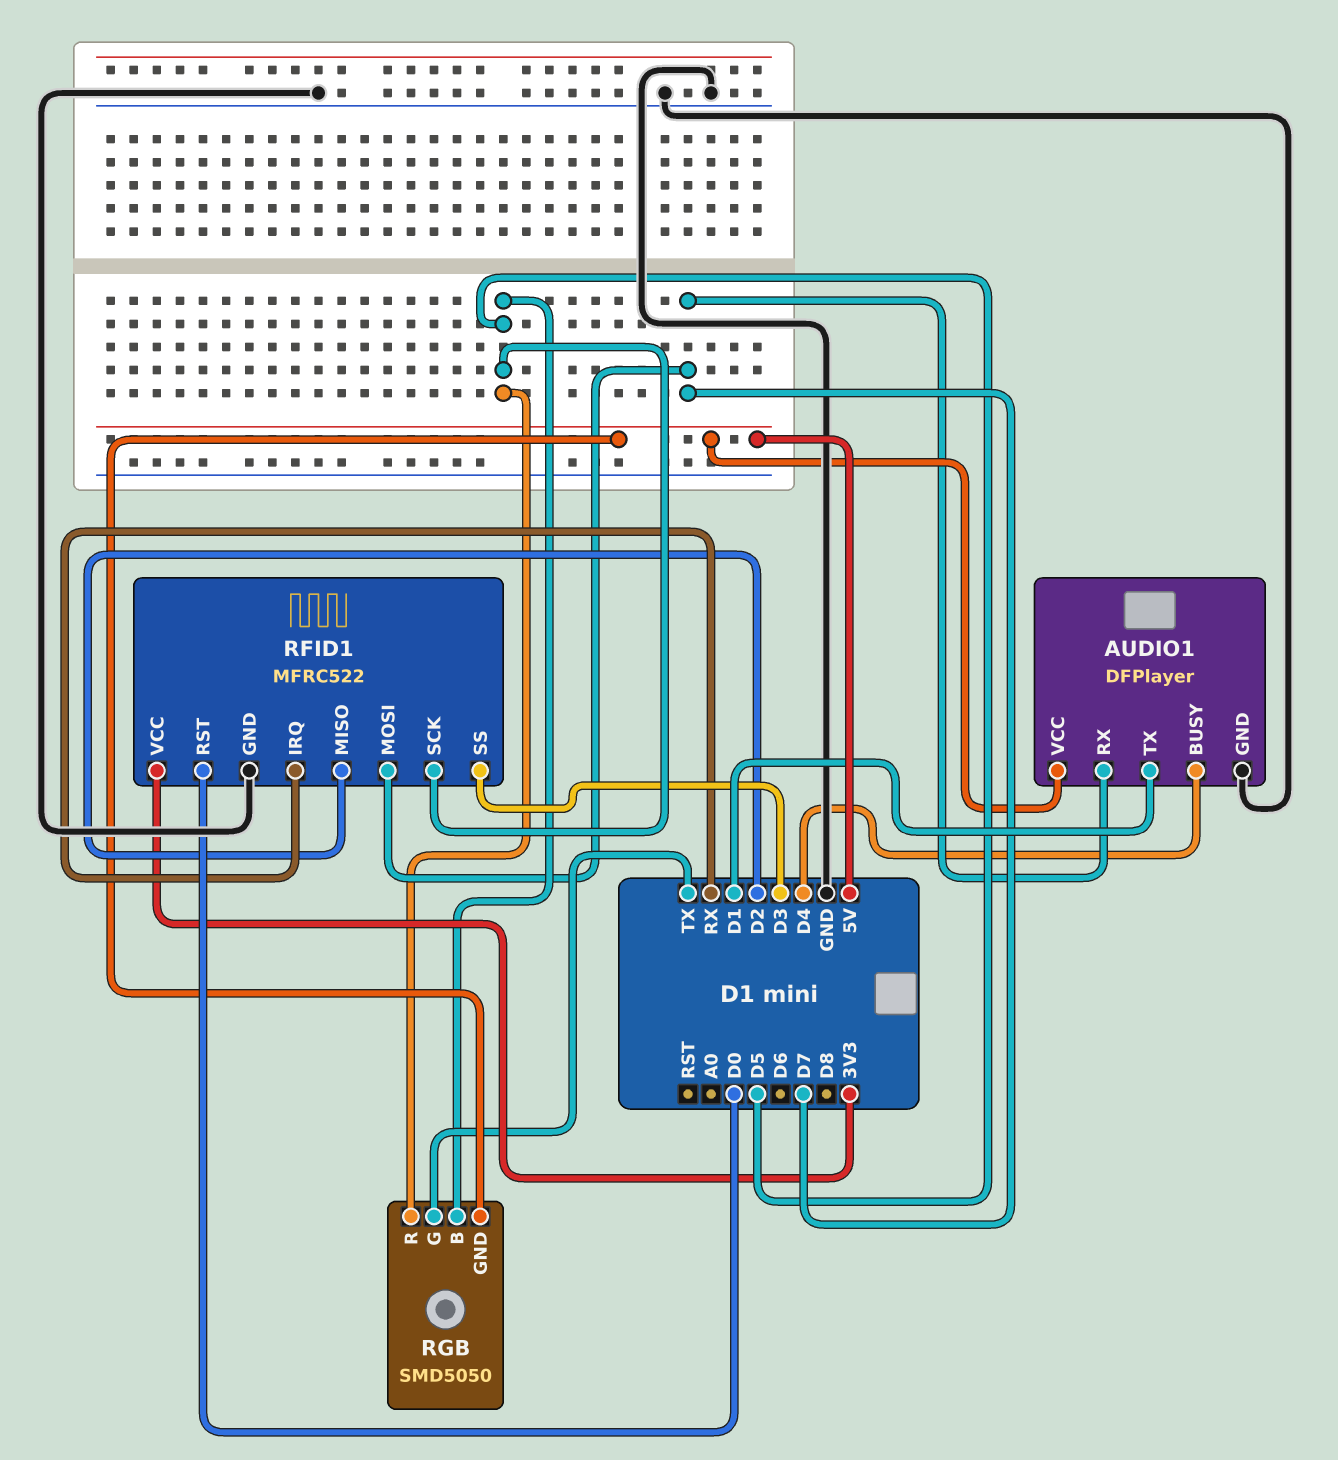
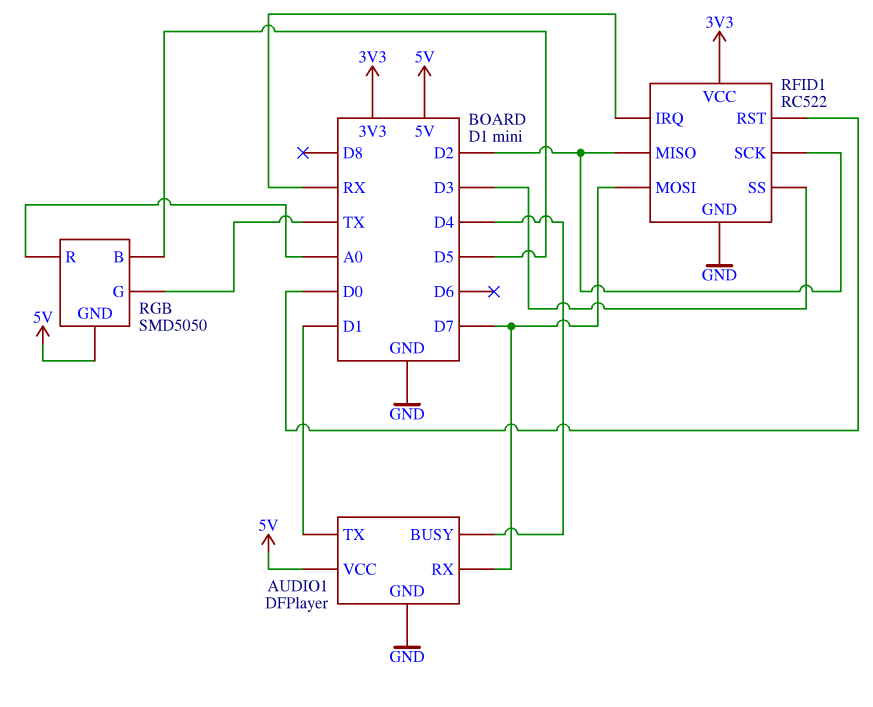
RFID1: MFRC522 -> RC522
RFID1 pin SCK: D5 -> D2
RGB pin R: D5 -> A0

